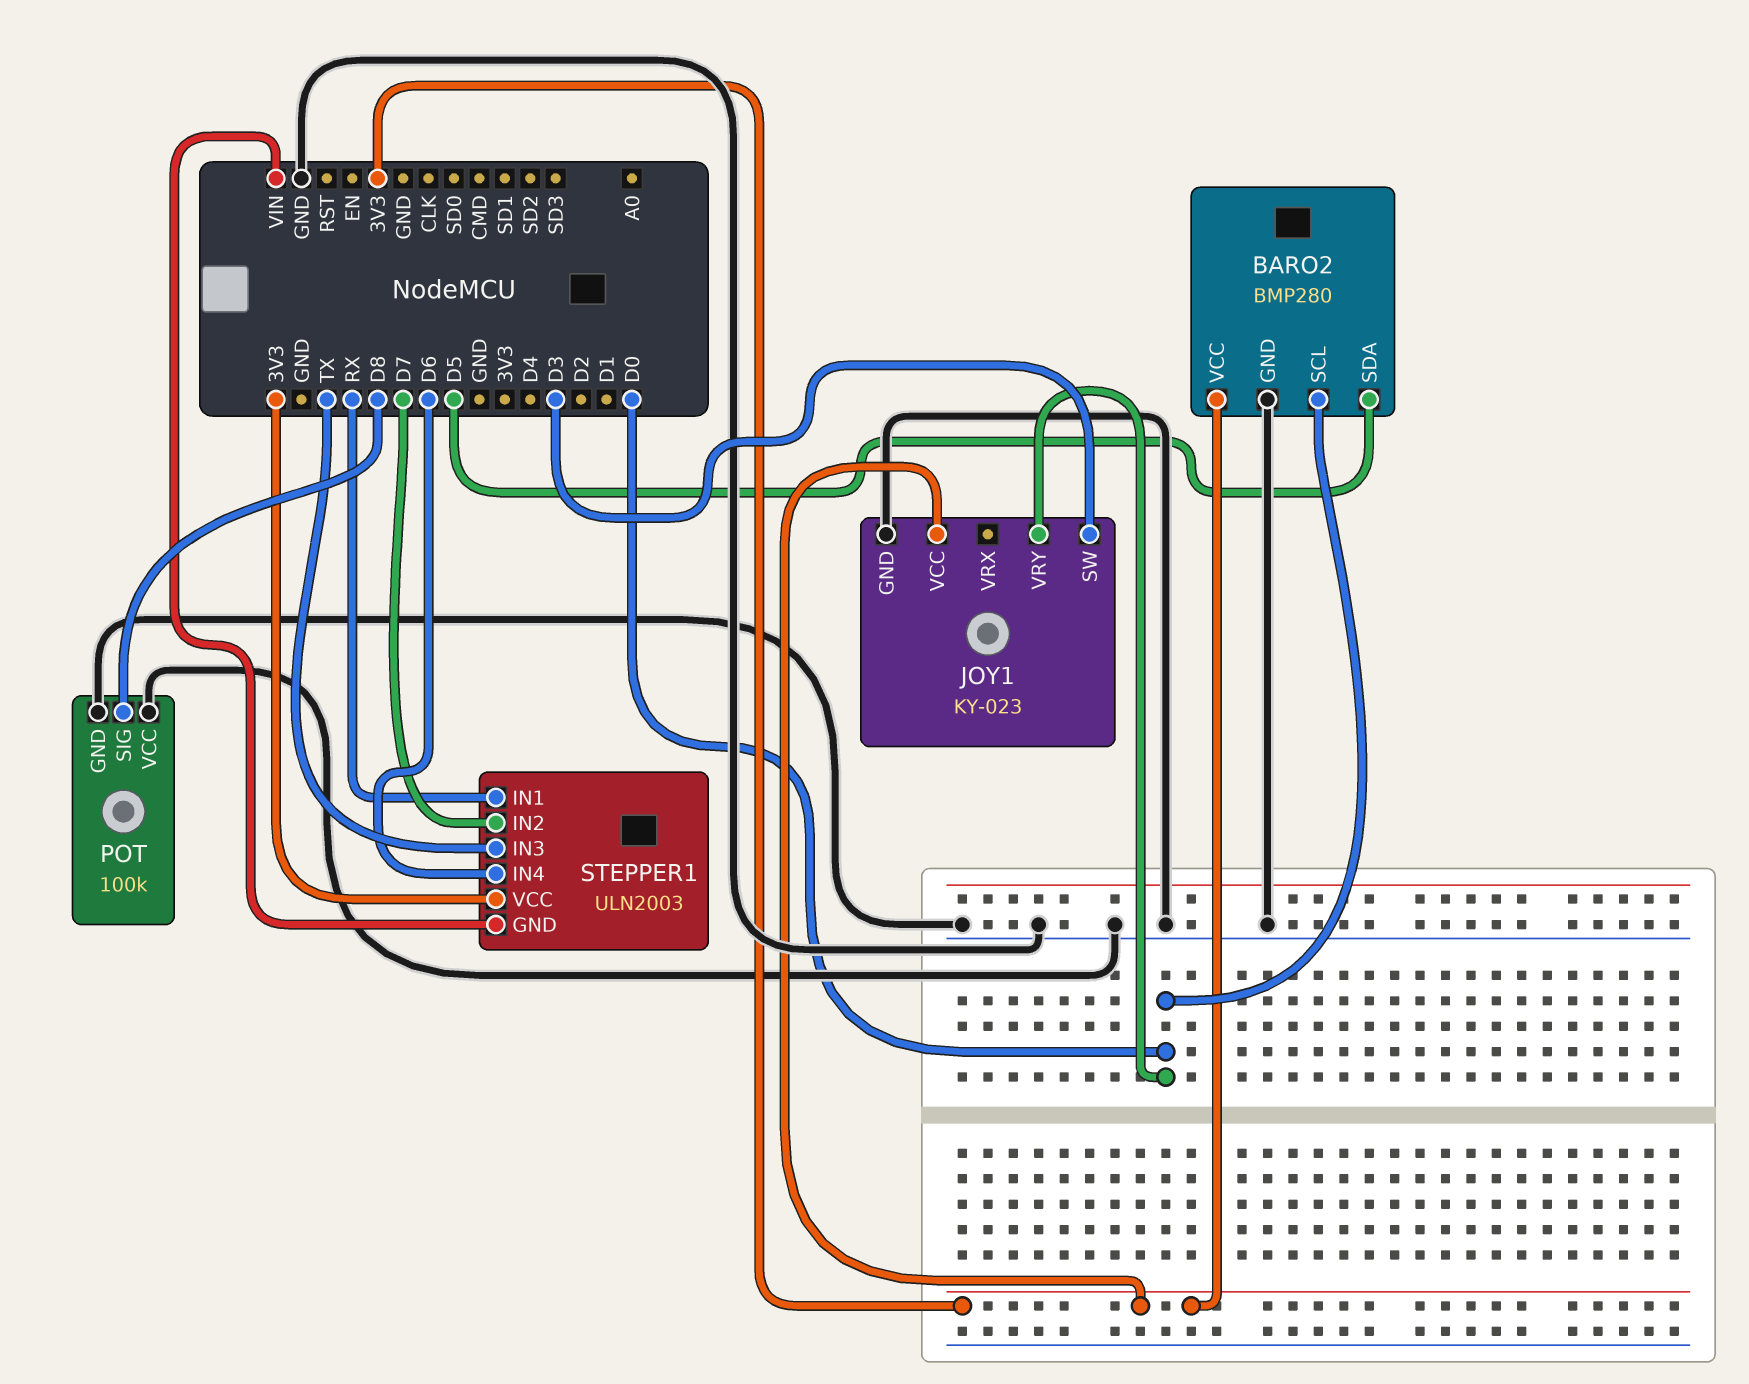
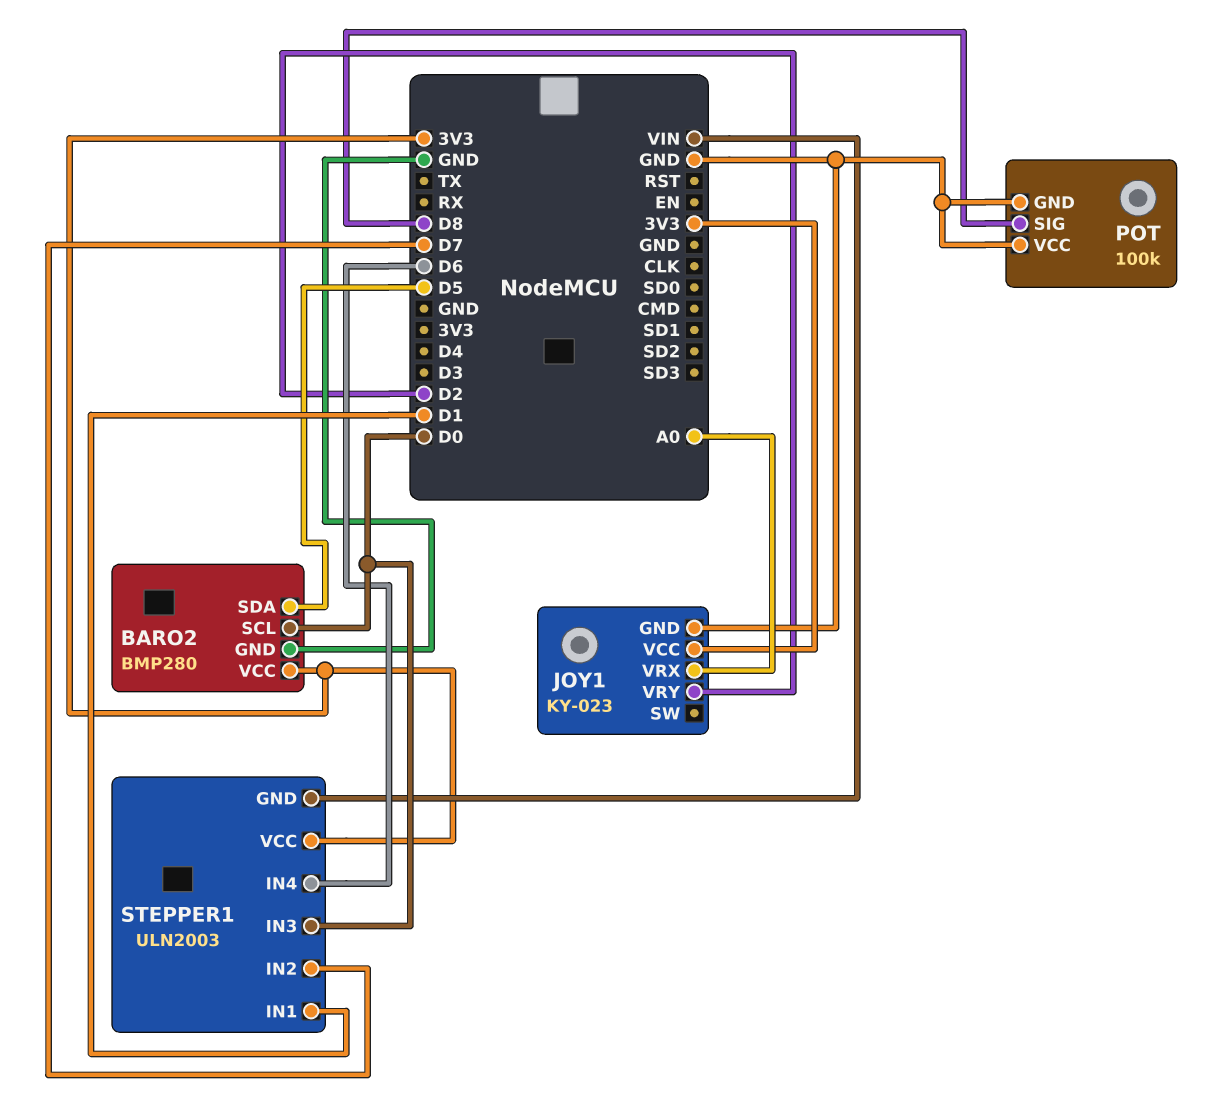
JOY1 pin SW: D3 -> none
JOY1 pin VRX: none -> A0
JOY1 pin VRY: D0 -> D2
STEPPER1 pin IN1: RX -> D1
STEPPER1 pin IN3: TX -> D0

